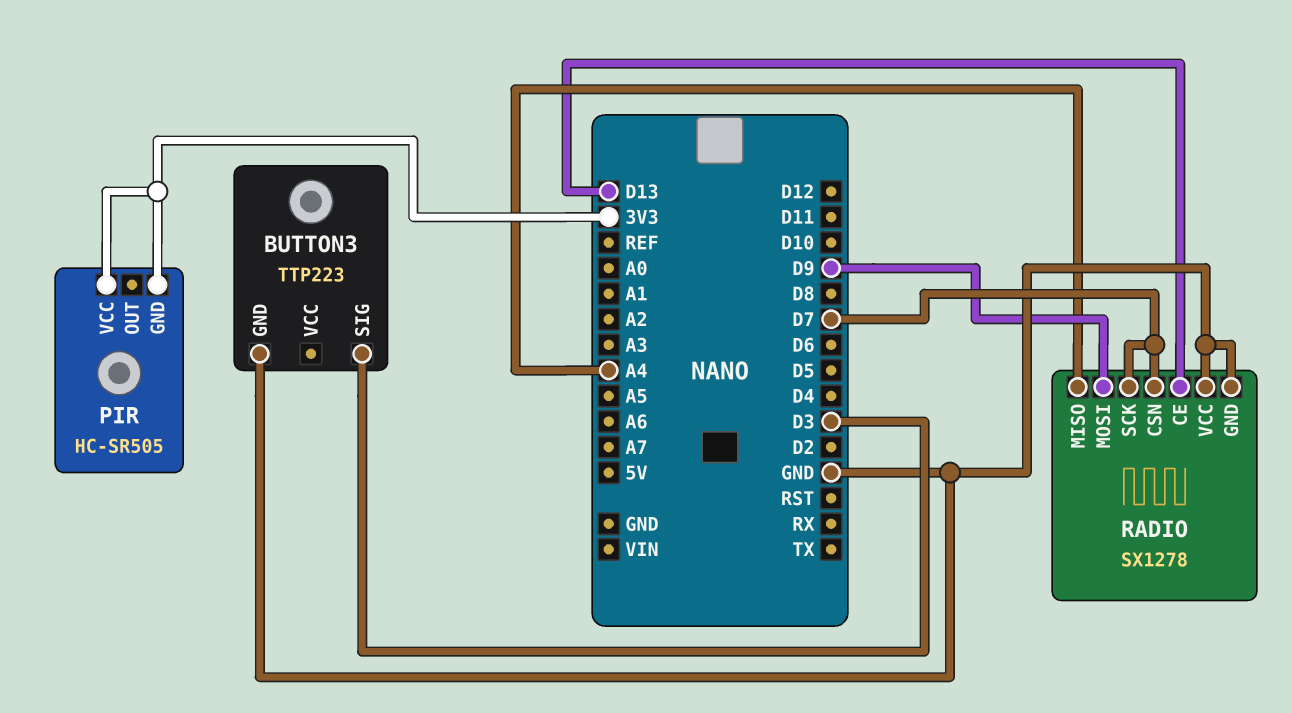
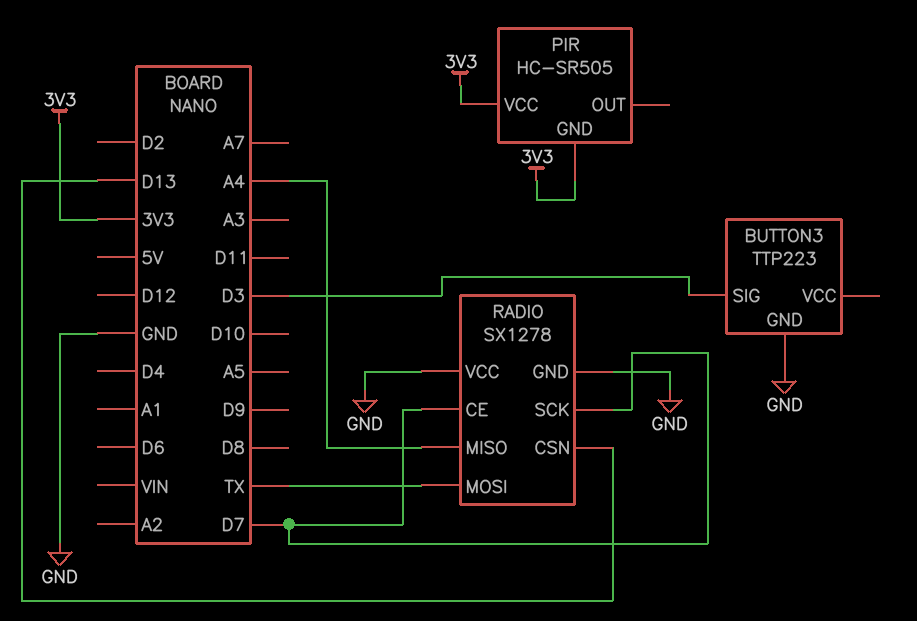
RADIO pin CE: D13 -> D7
RADIO pin CSN: D7 -> D13
RADIO pin MOSI: D9 -> TX

